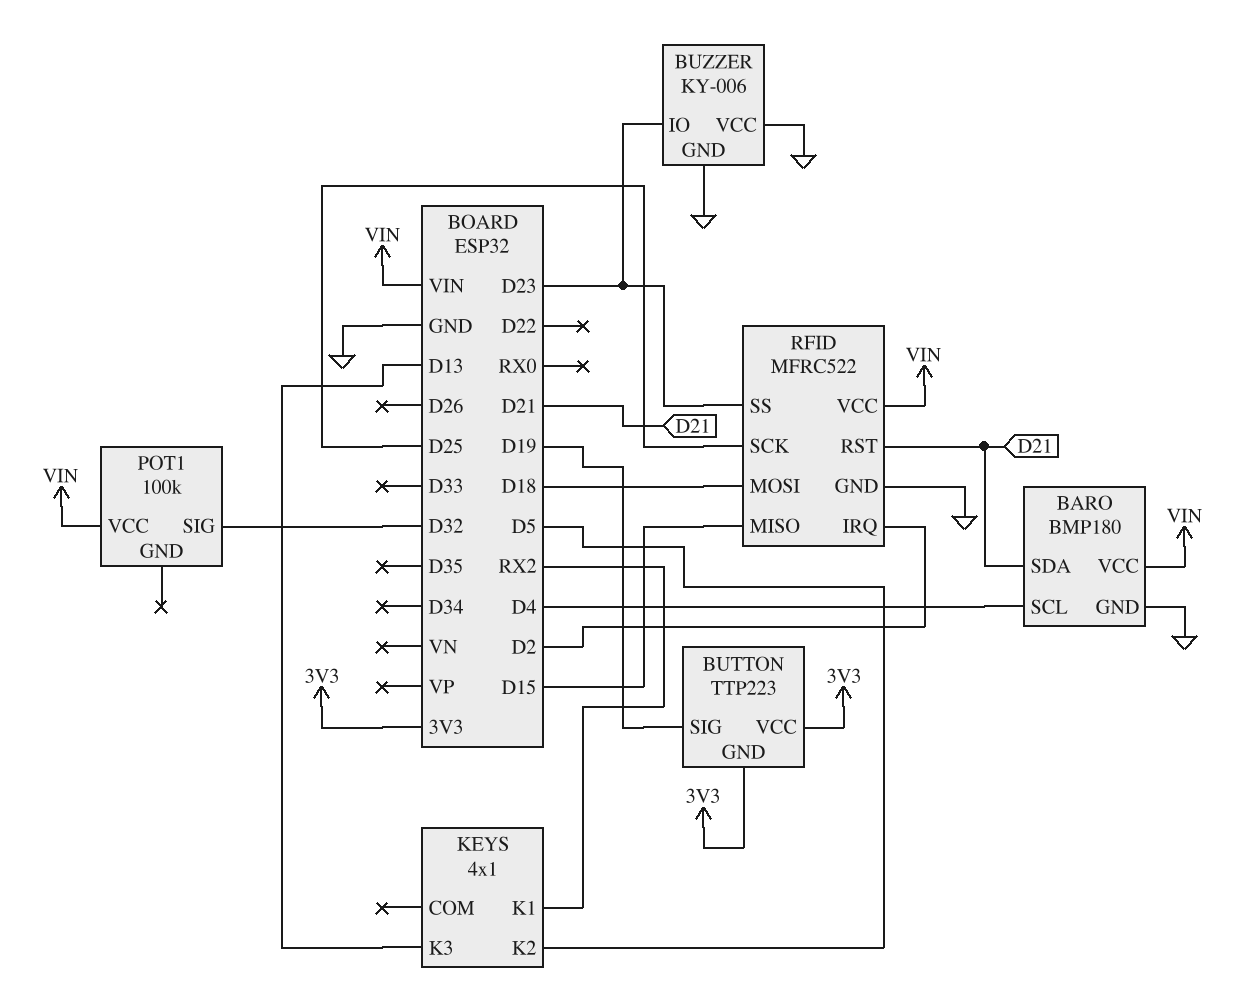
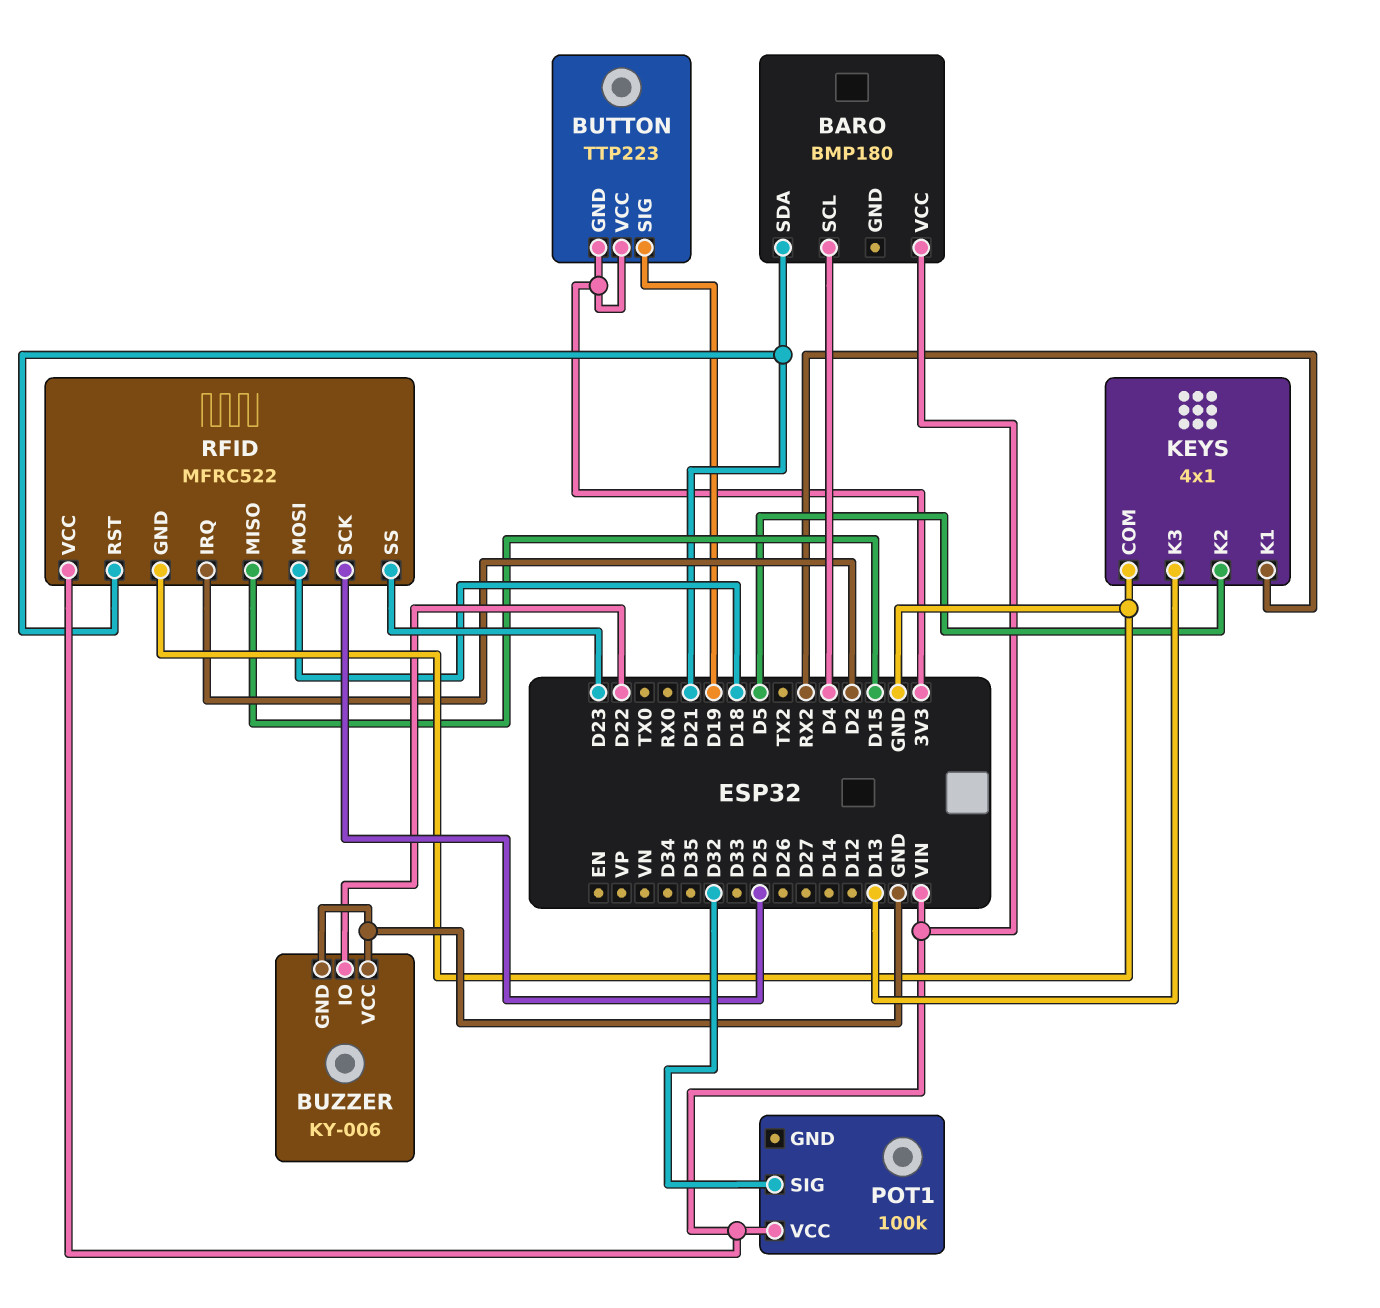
BARO pin GND: GND -> none
BUZZER pin IO: D23 -> D22
KEYS pin COM: none -> GND

